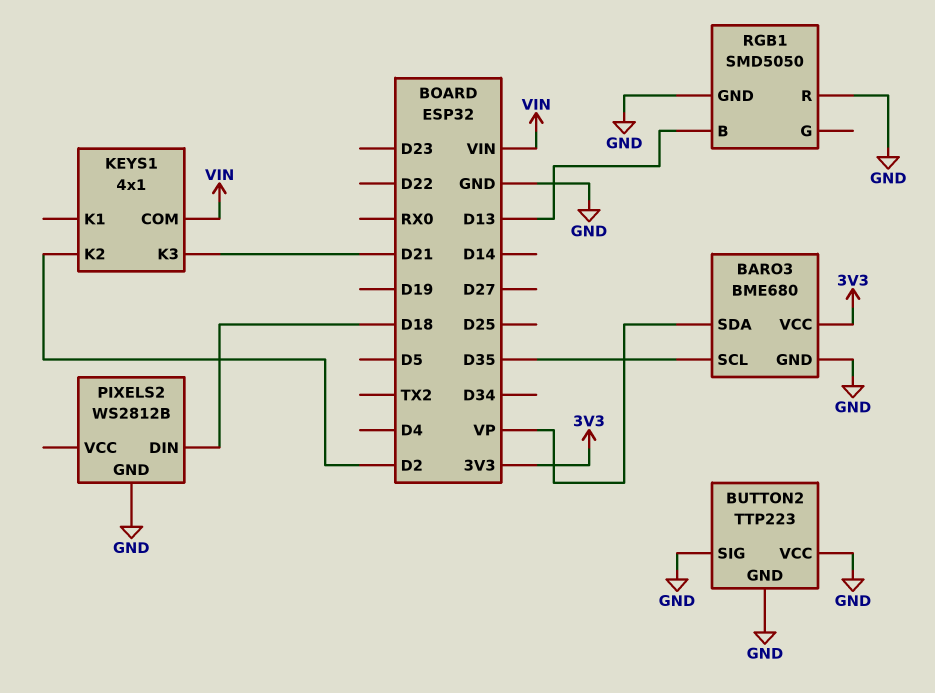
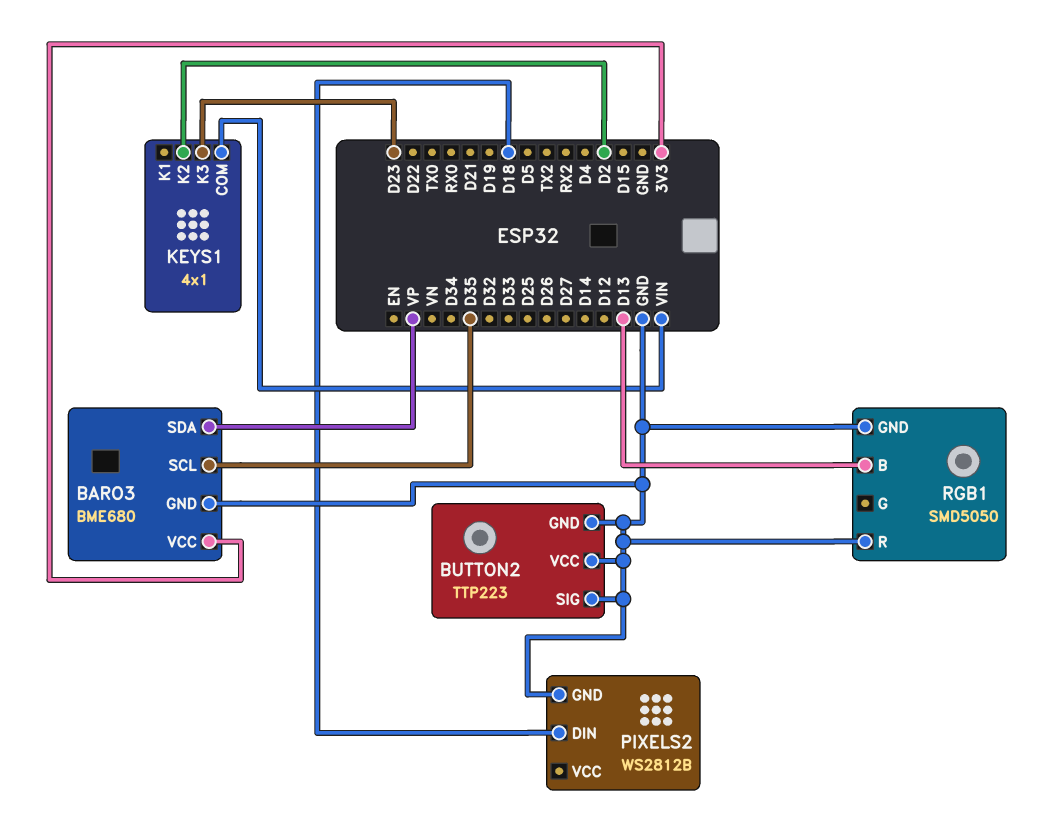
KEYS1 pin K3: D21 -> D23

